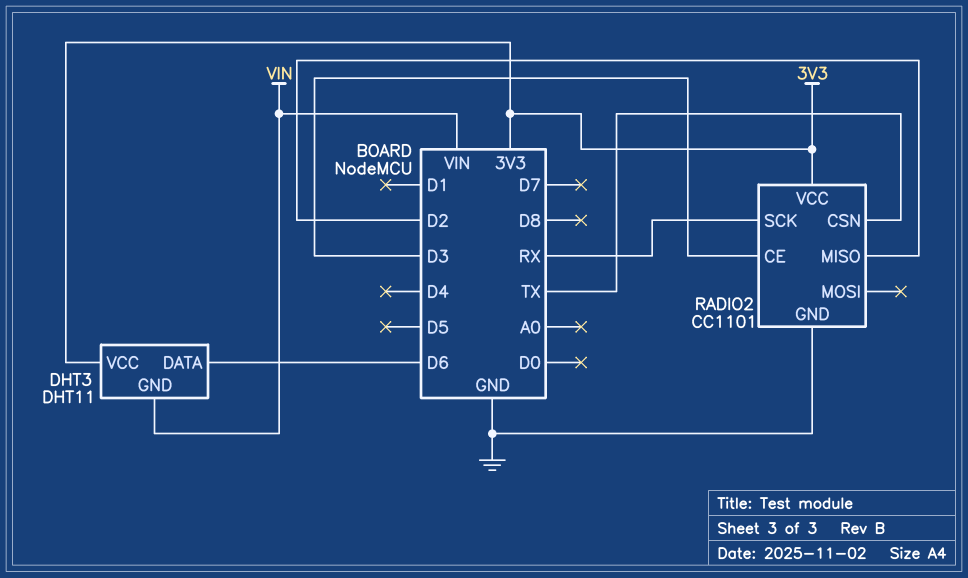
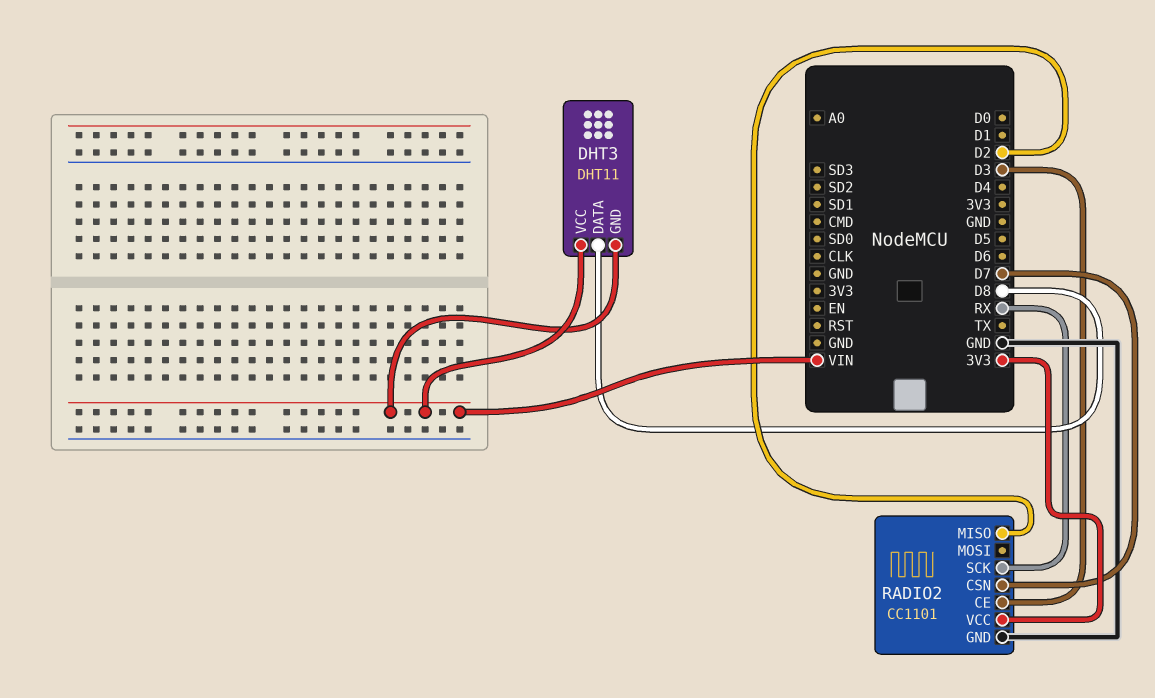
DHT3 pin DATA: D6 -> D8
DHT3 pin VCC: 3V3 -> VIN
RADIO2 pin CSN: TX -> D7

